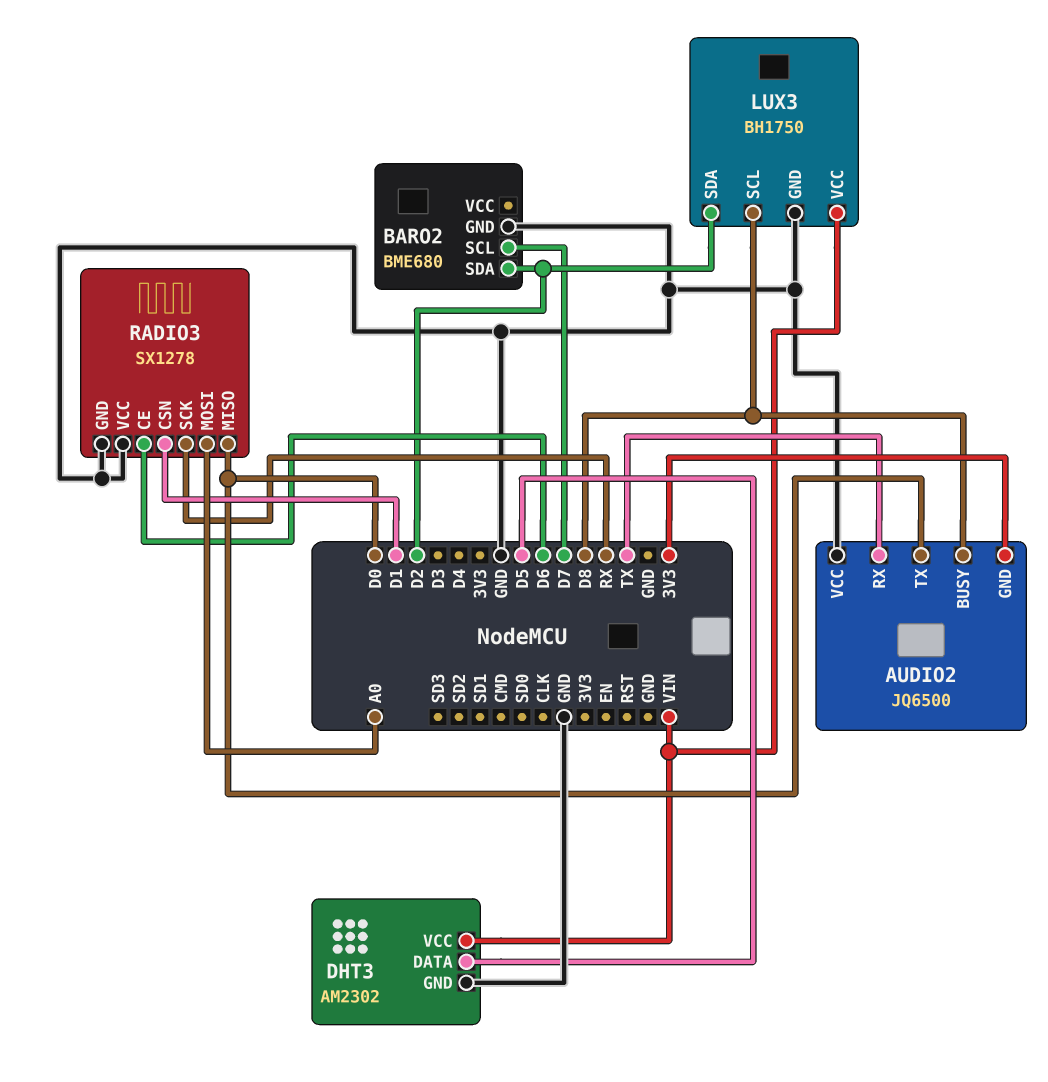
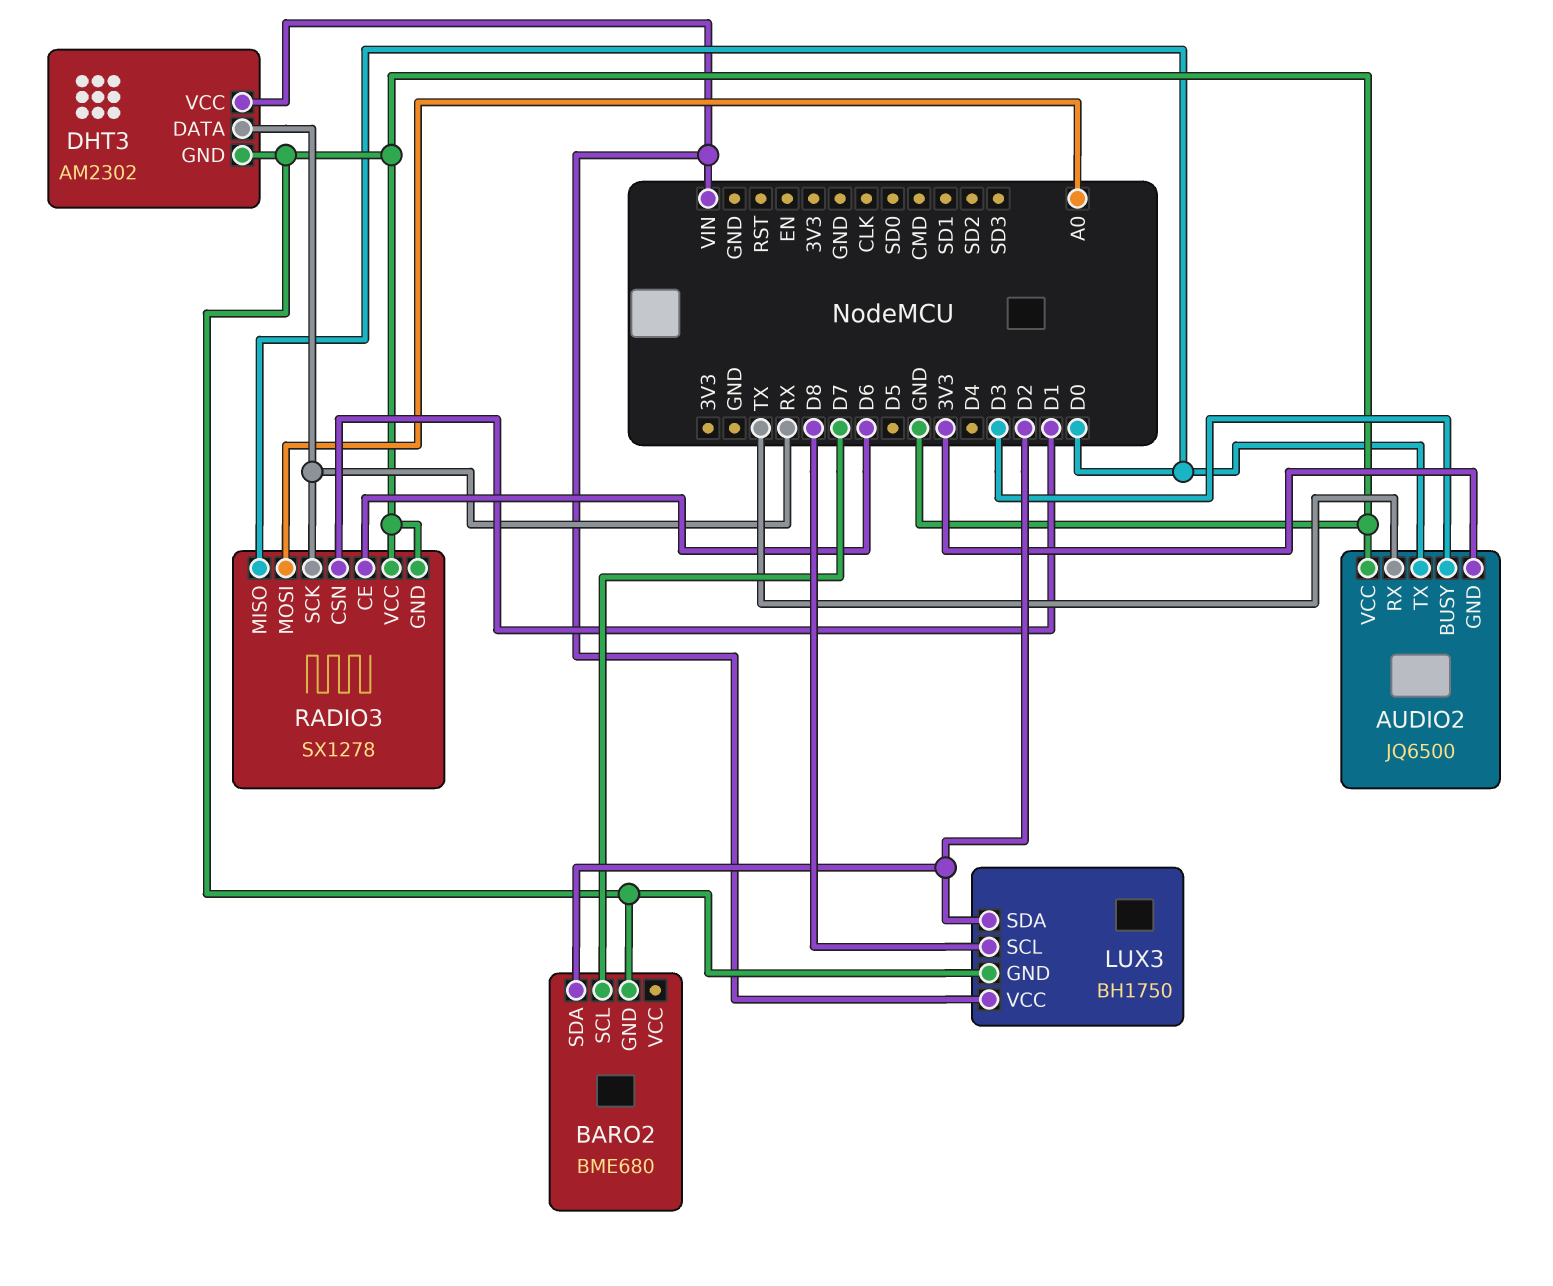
AUDIO2 pin BUSY: D8 -> D3
DHT3 pin DATA: D5 -> RX

